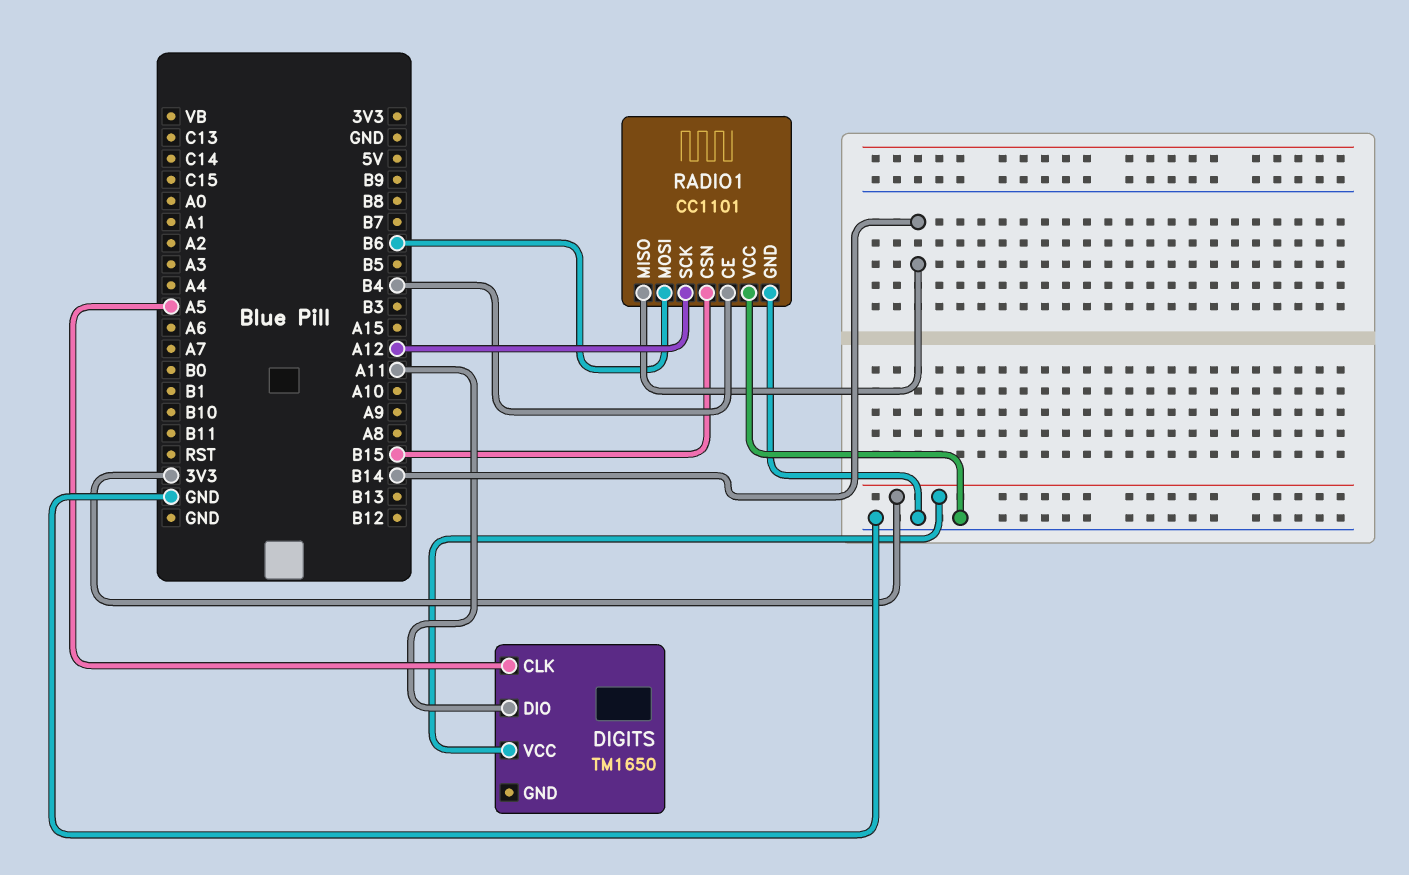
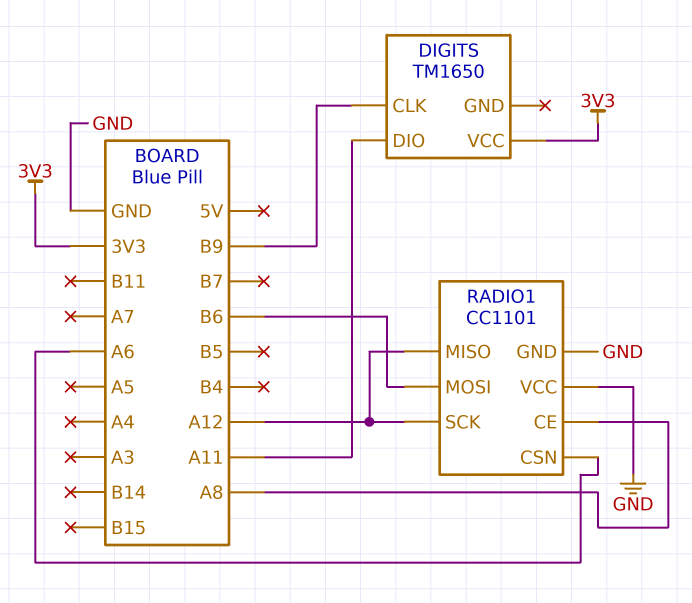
DIGITS pin CLK: A5 -> B9
RADIO1 pin CE: B4 -> A8
RADIO1 pin CSN: B15 -> A6
RADIO1 pin MISO: B14 -> A12

